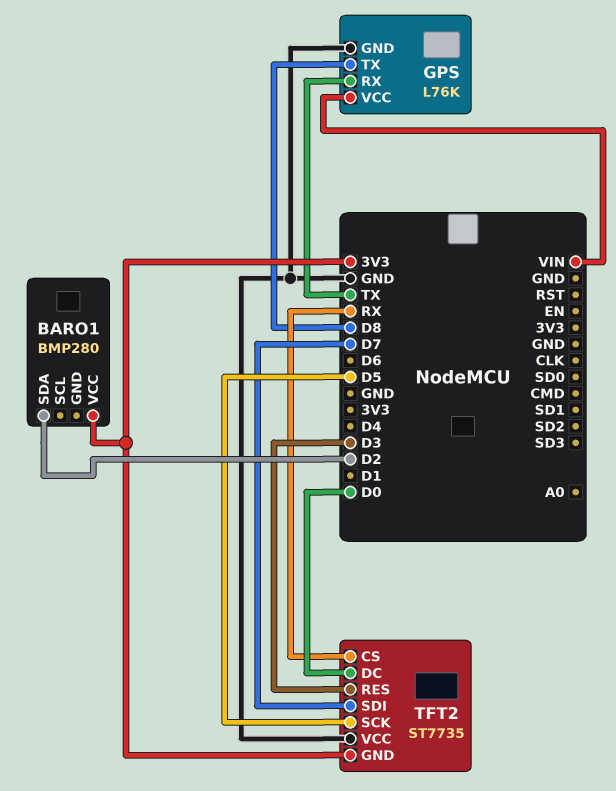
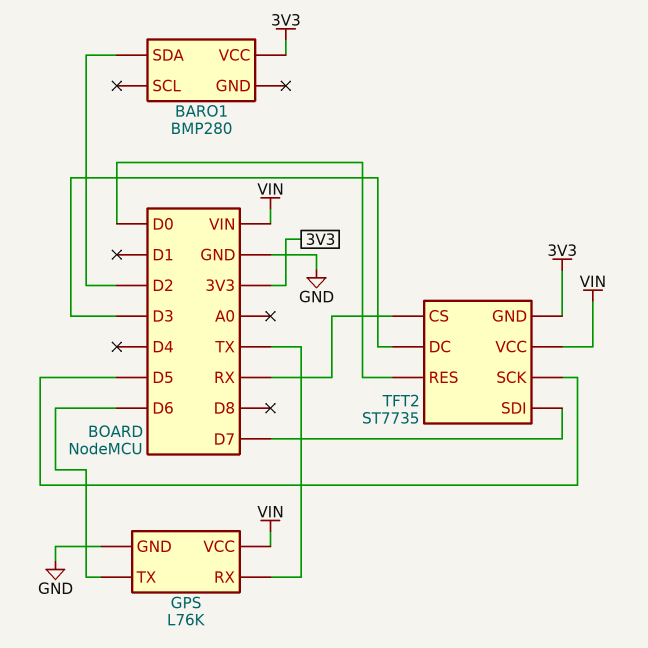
GPS pin TX: D8 -> D6
TFT2 pin DC: D0 -> D3
TFT2 pin RES: D3 -> D0
TFT2 pin VCC: GND -> VIN

